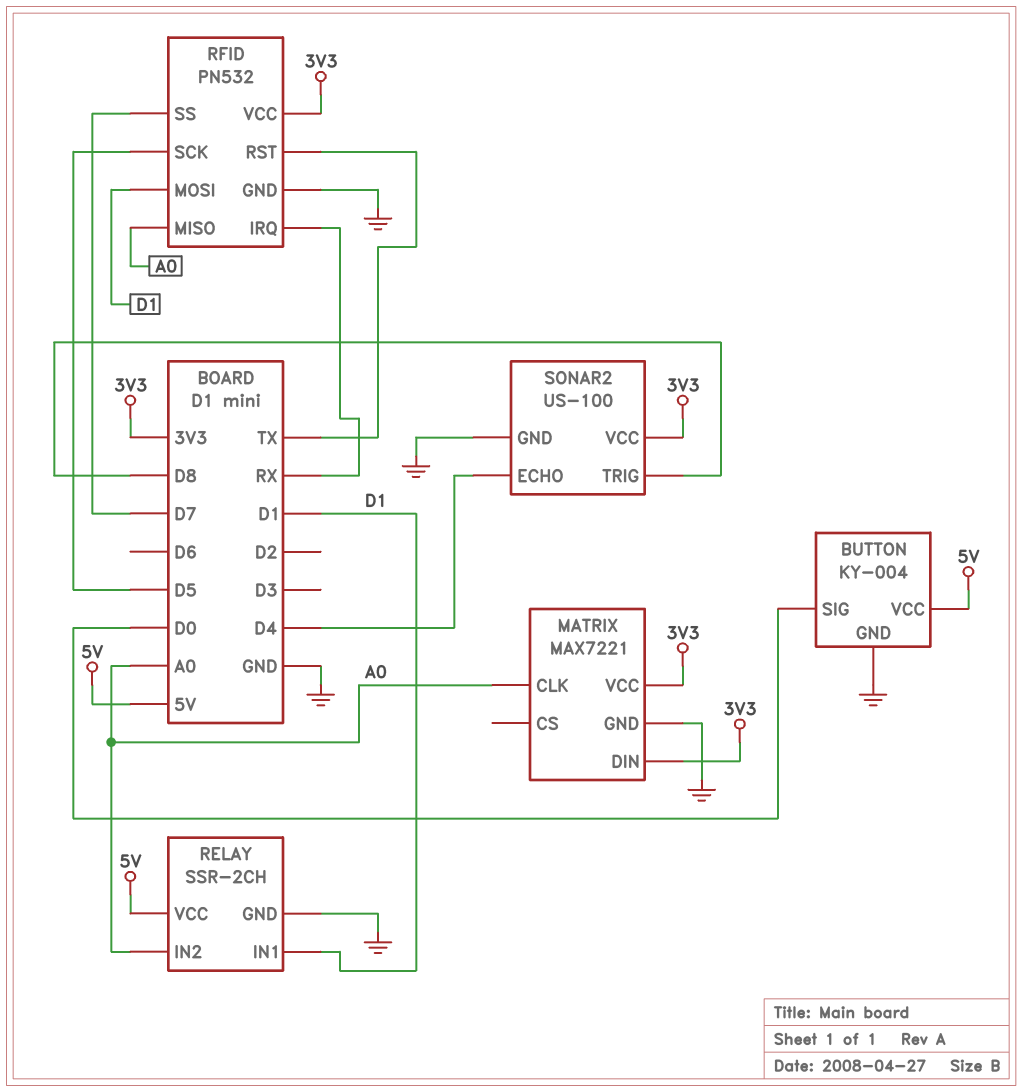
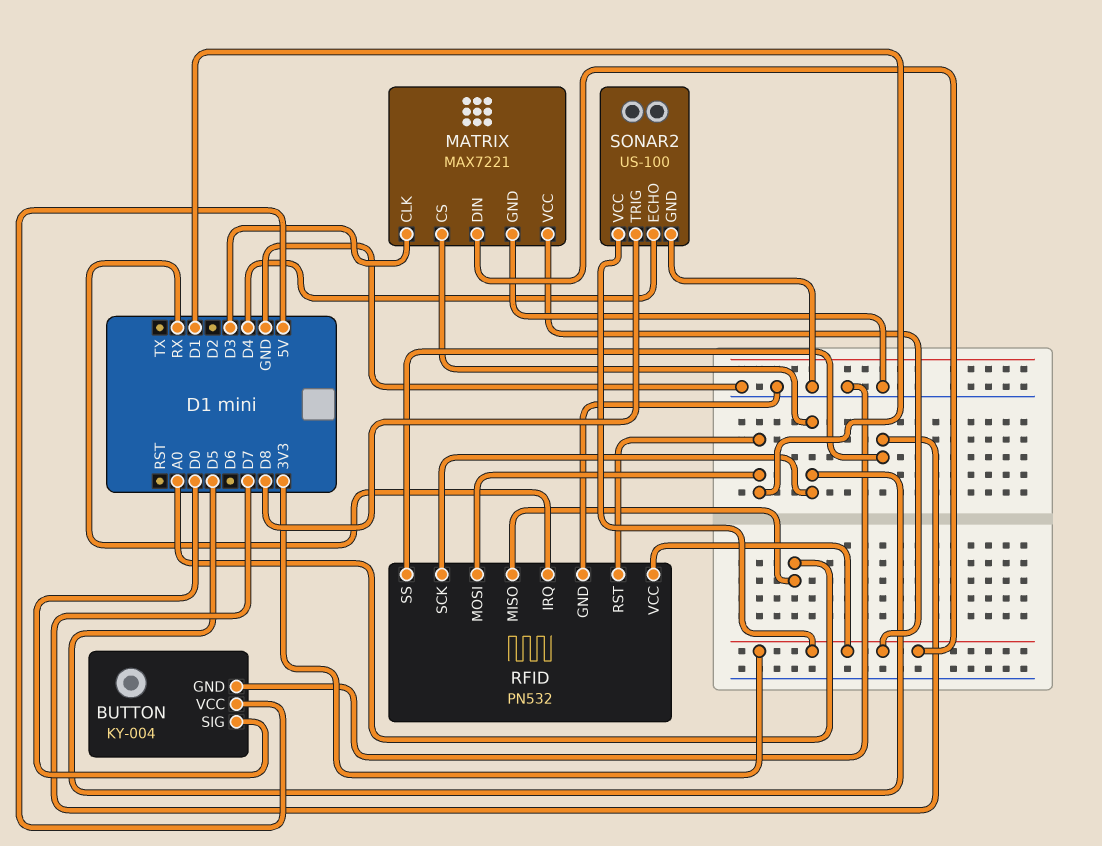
MATRIX pin CLK: A0 -> D3
MATRIX pin CS: none -> D5
RELAY: SSR-2CH -> none
RELAY pin GND: GND -> none
RELAY pin IN1: D1 -> none
RELAY pin IN2: A0 -> none
RELAY pin VCC: 5V -> none
RFID pin RST: TX -> D1

